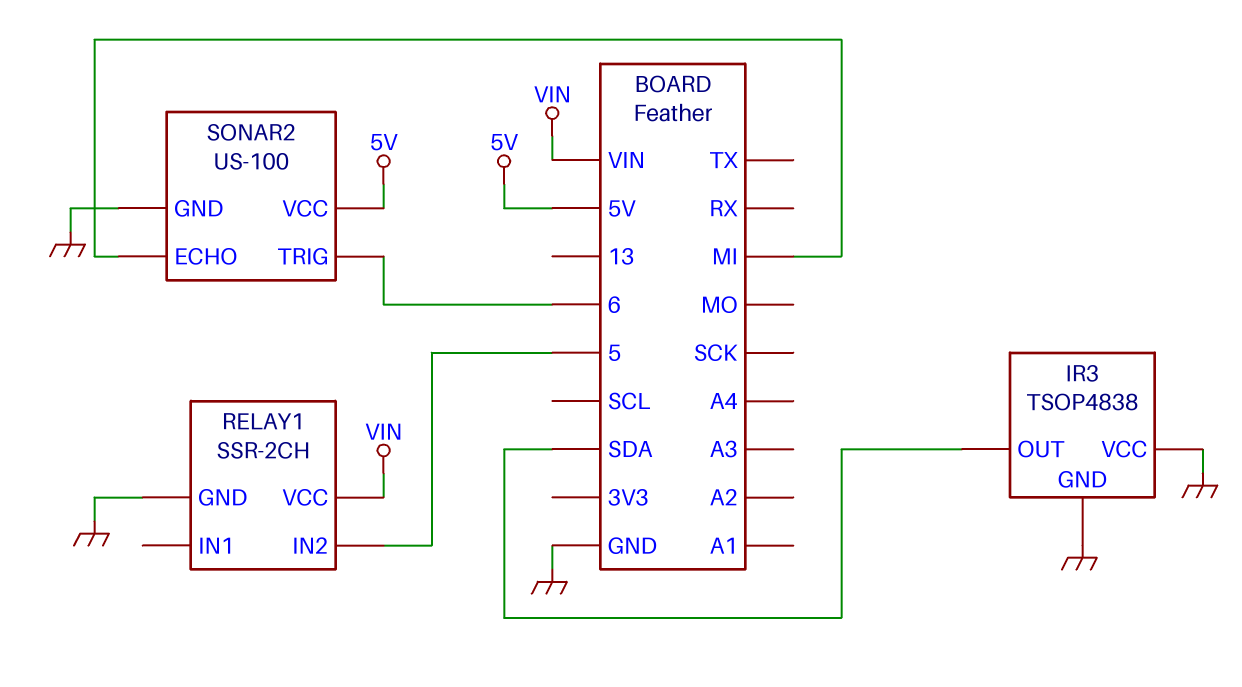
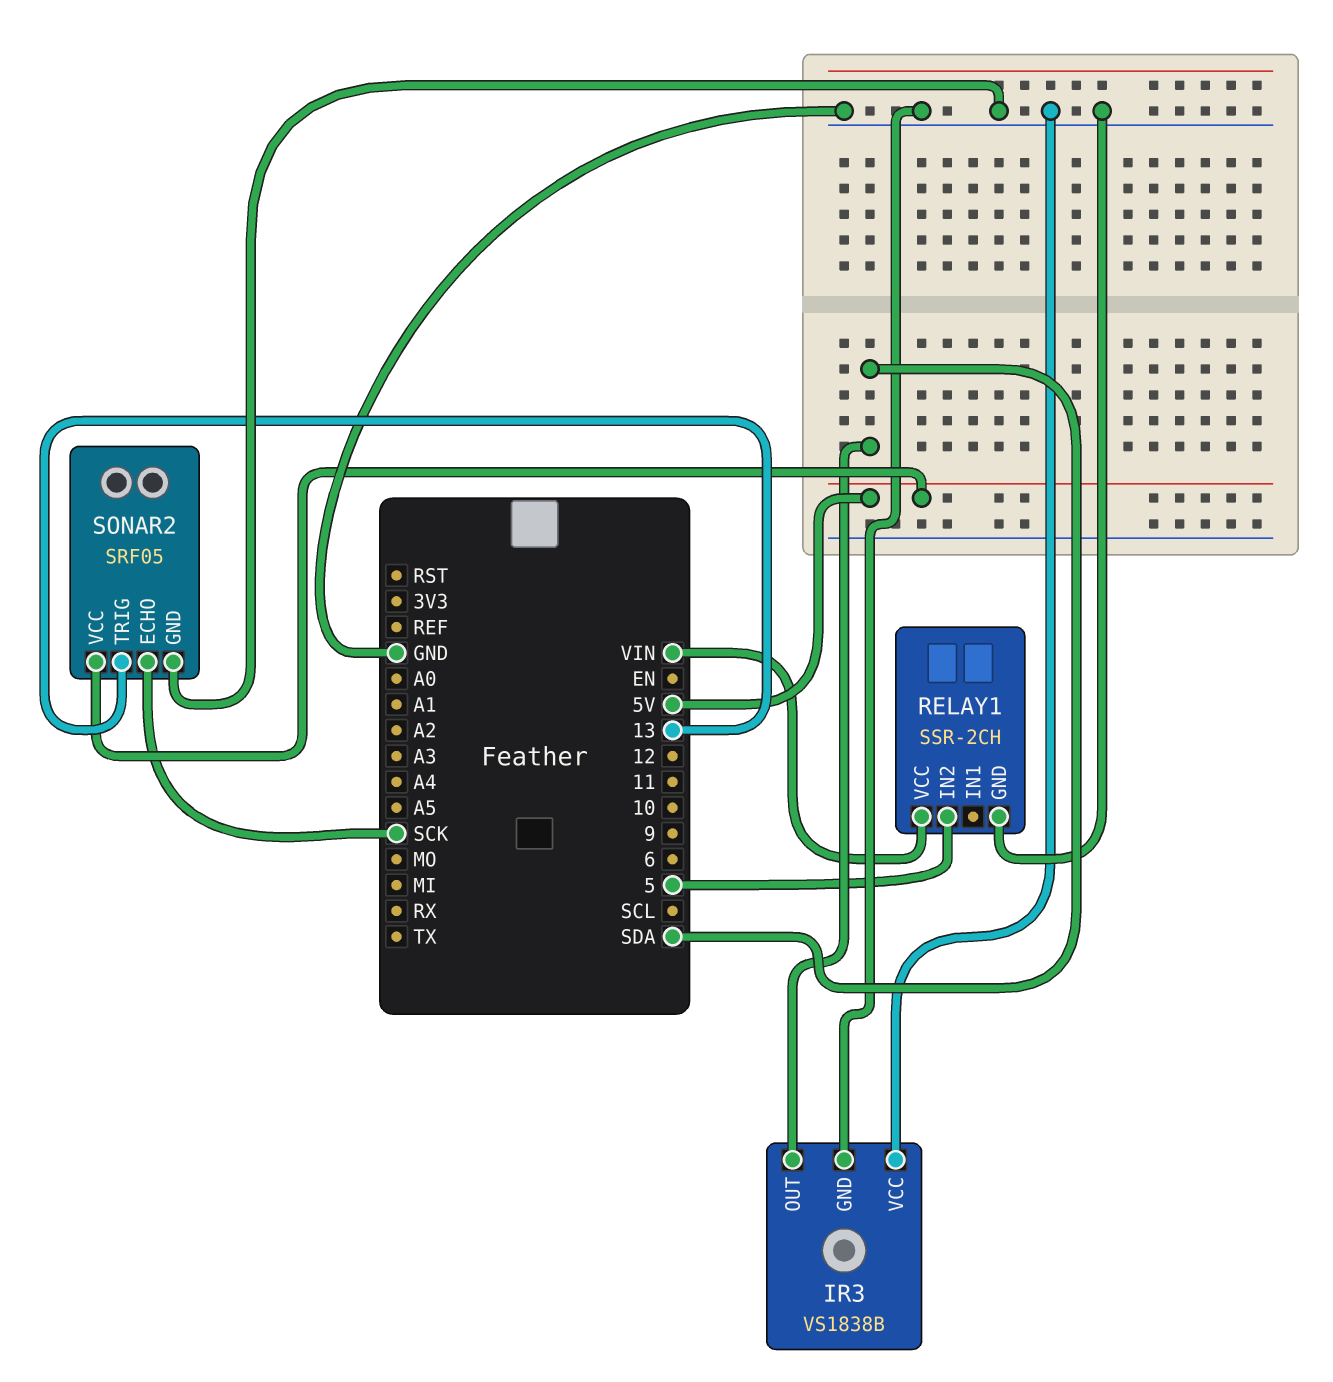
IR3: TSOP4838 -> VS1838B
SONAR2: US-100 -> SRF05
SONAR2 pin ECHO: MI -> SCK
SONAR2 pin TRIG: 6 -> 13

